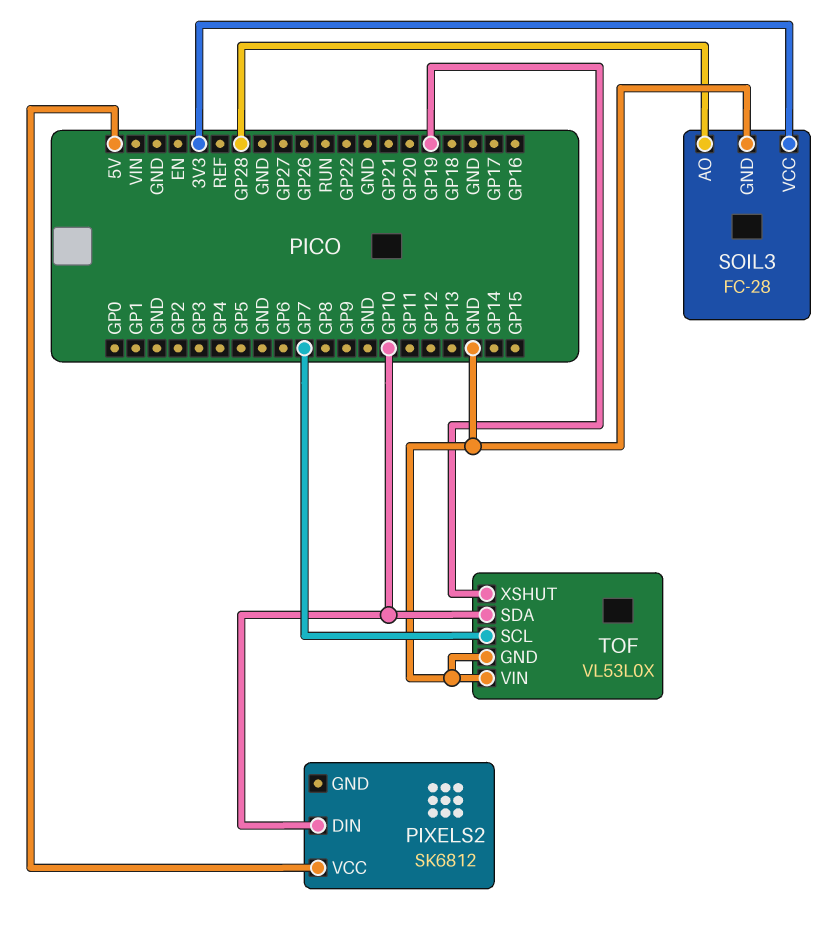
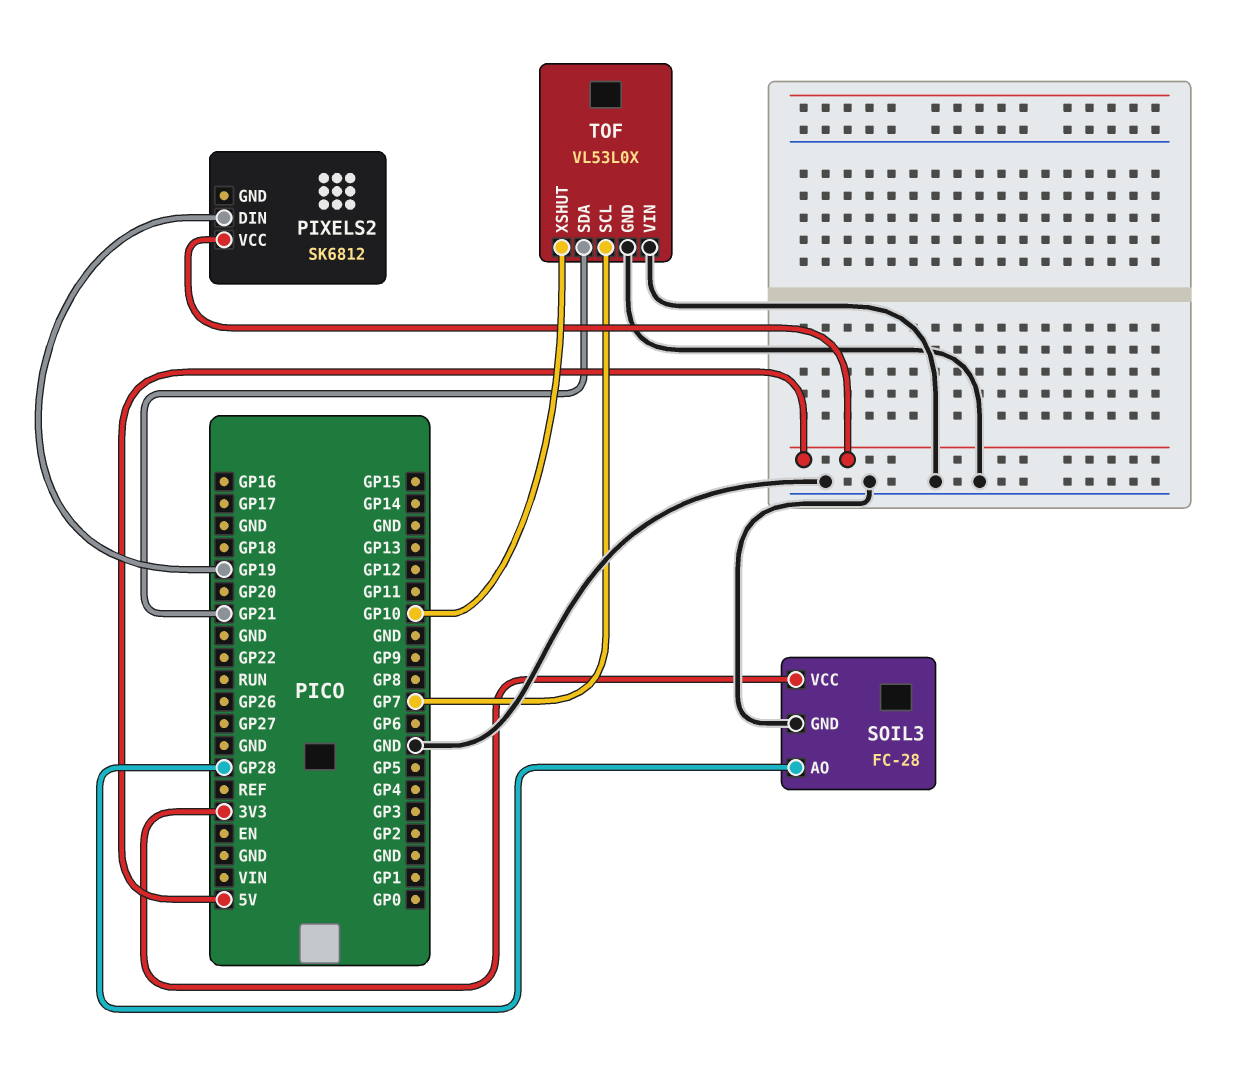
PIXELS2 pin DIN: GP10 -> GP19
TOF pin SDA: GP10 -> GP21
TOF pin XSHUT: GP19 -> GP10

